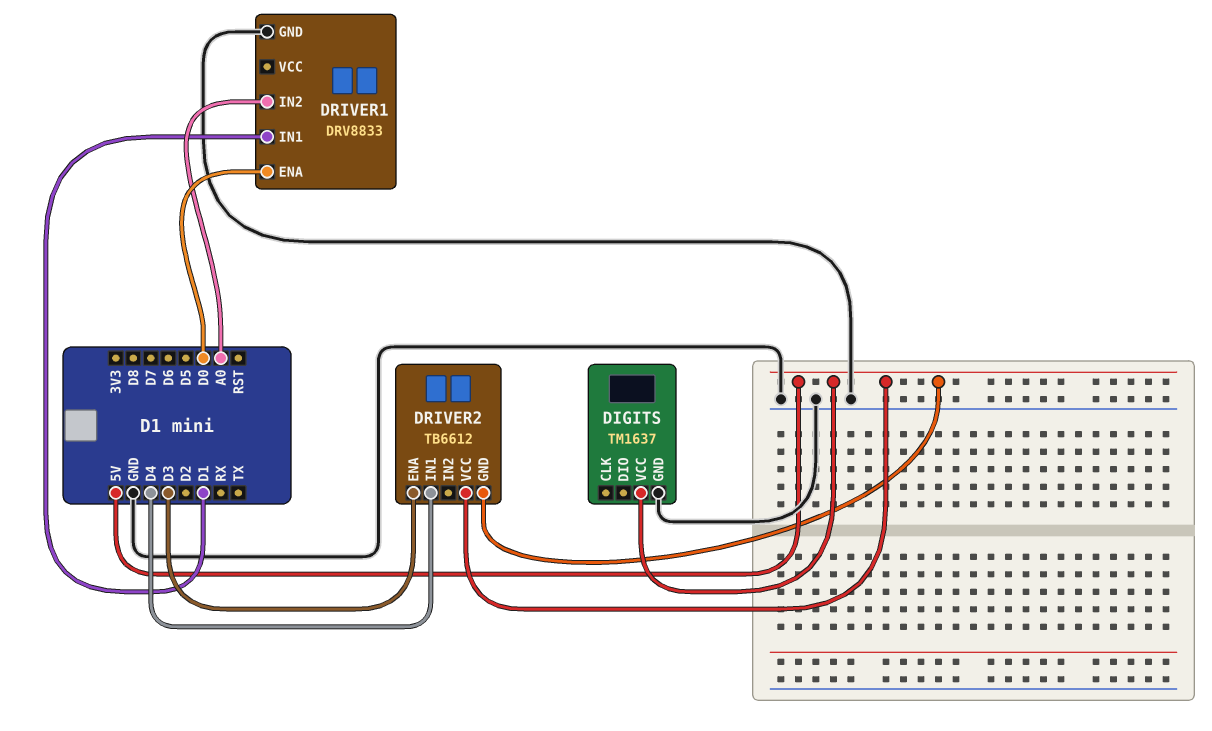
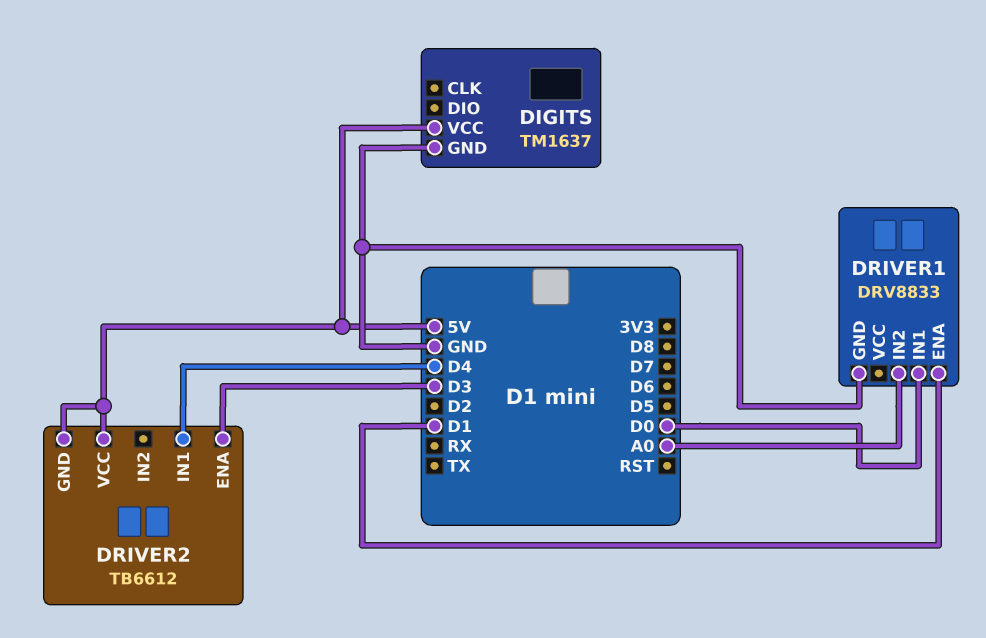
DRIVER1 pin ENA: D0 -> D1
DRIVER1 pin IN1: D1 -> D0

